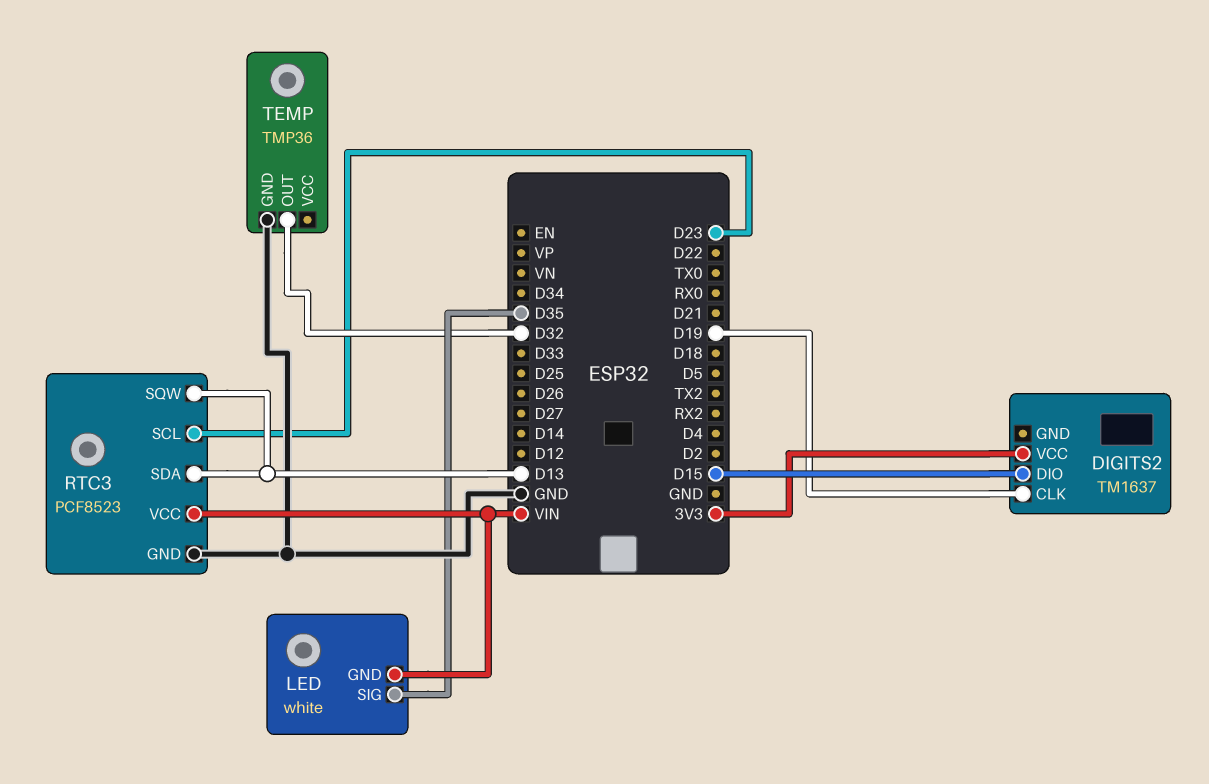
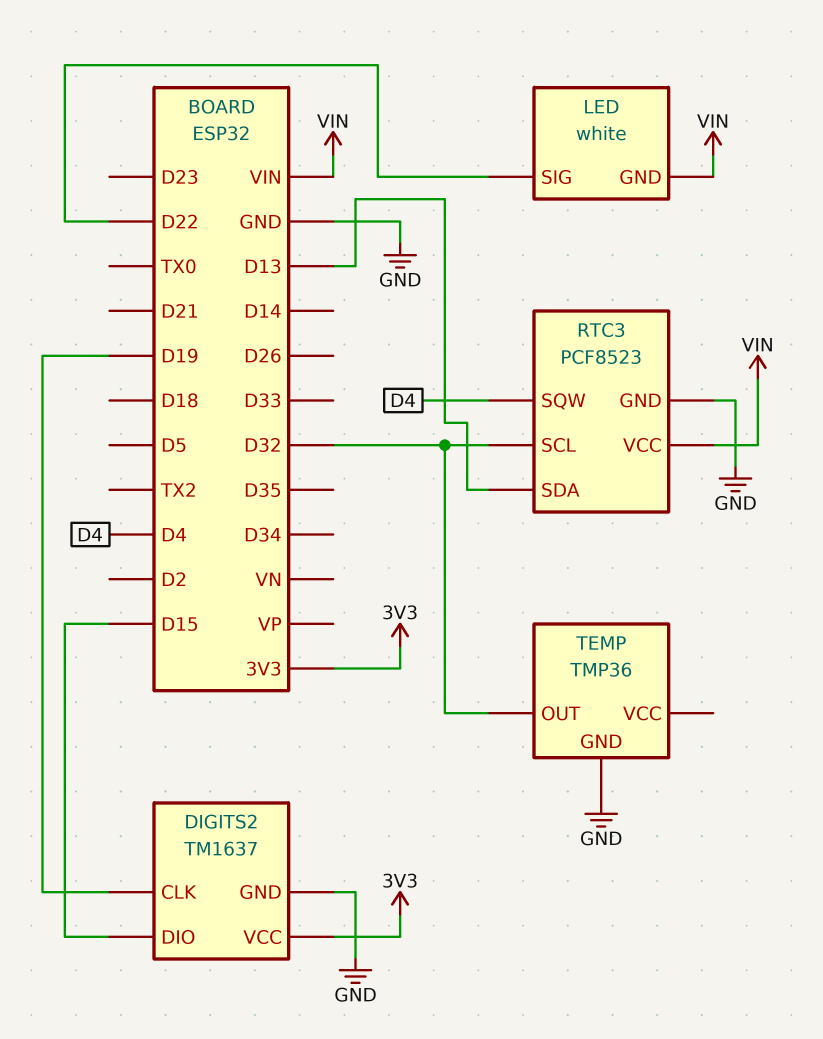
DIGITS2 pin GND: none -> GND
LED pin SIG: D35 -> D22
RTC3 pin SCL: D23 -> D32
RTC3 pin SQW: D13 -> D4

